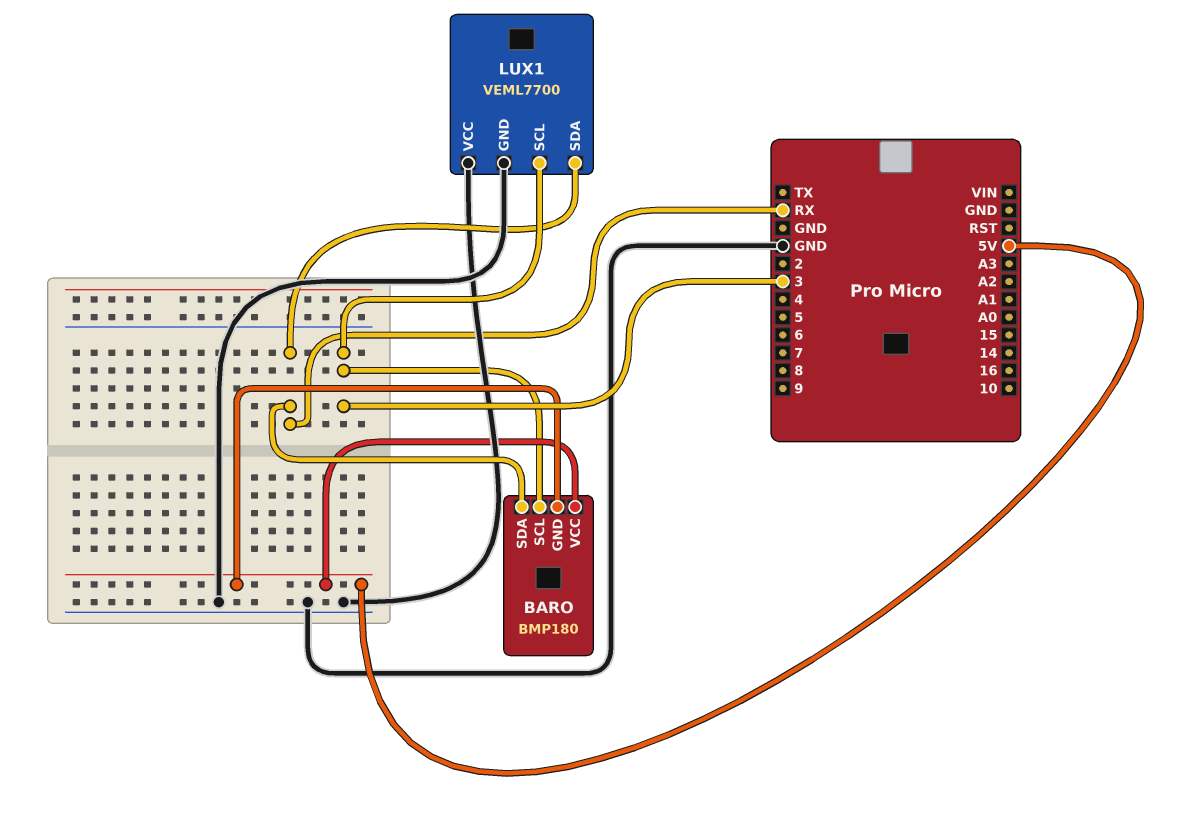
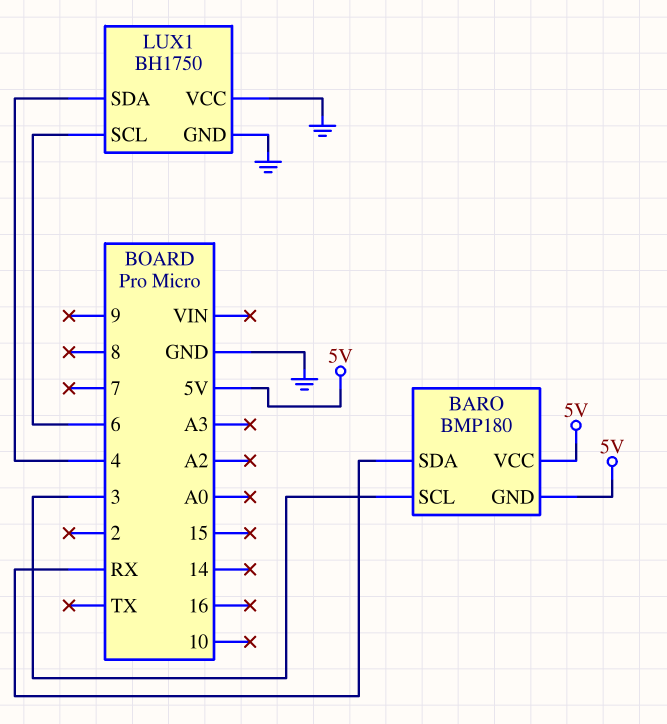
LUX1: VEML7700 -> BH1750
LUX1 pin SCL: 3 -> 6
LUX1 pin SDA: RX -> 4

